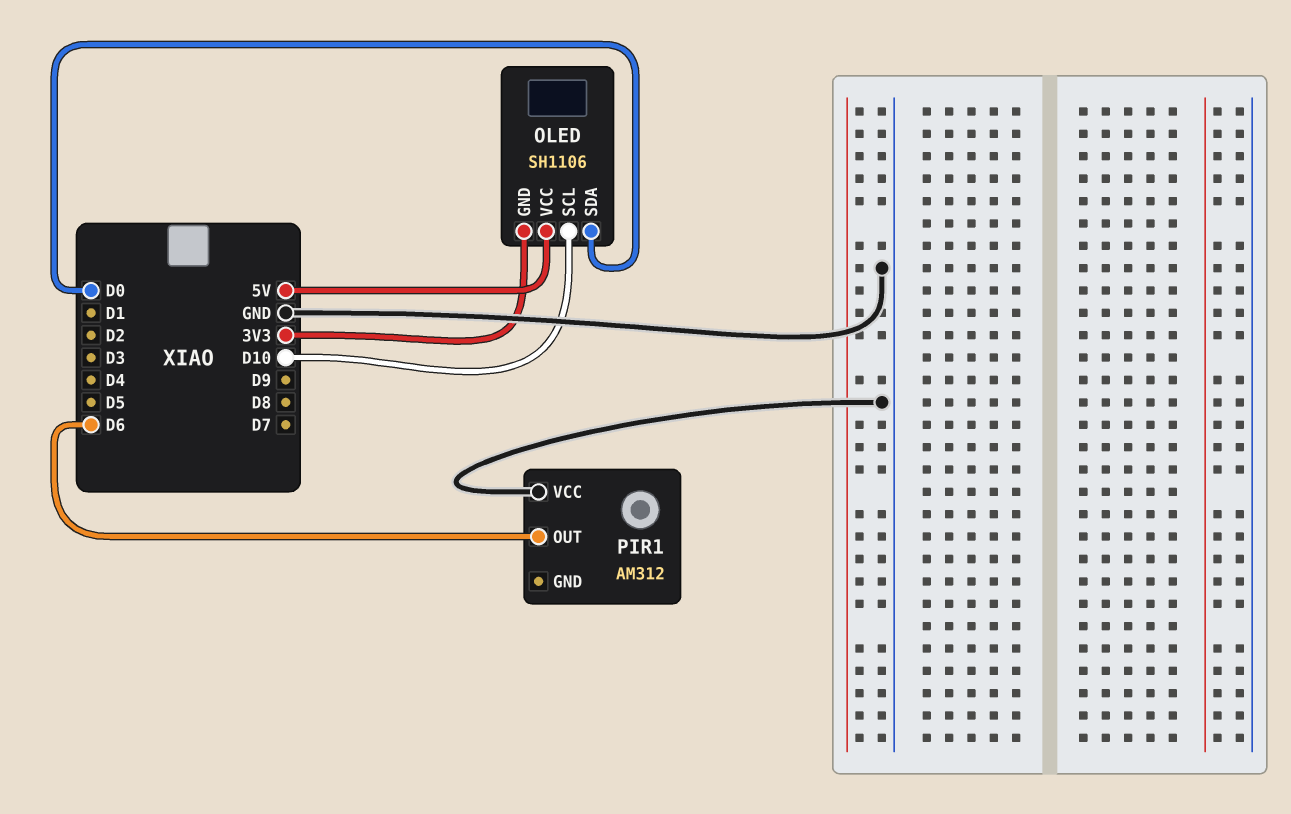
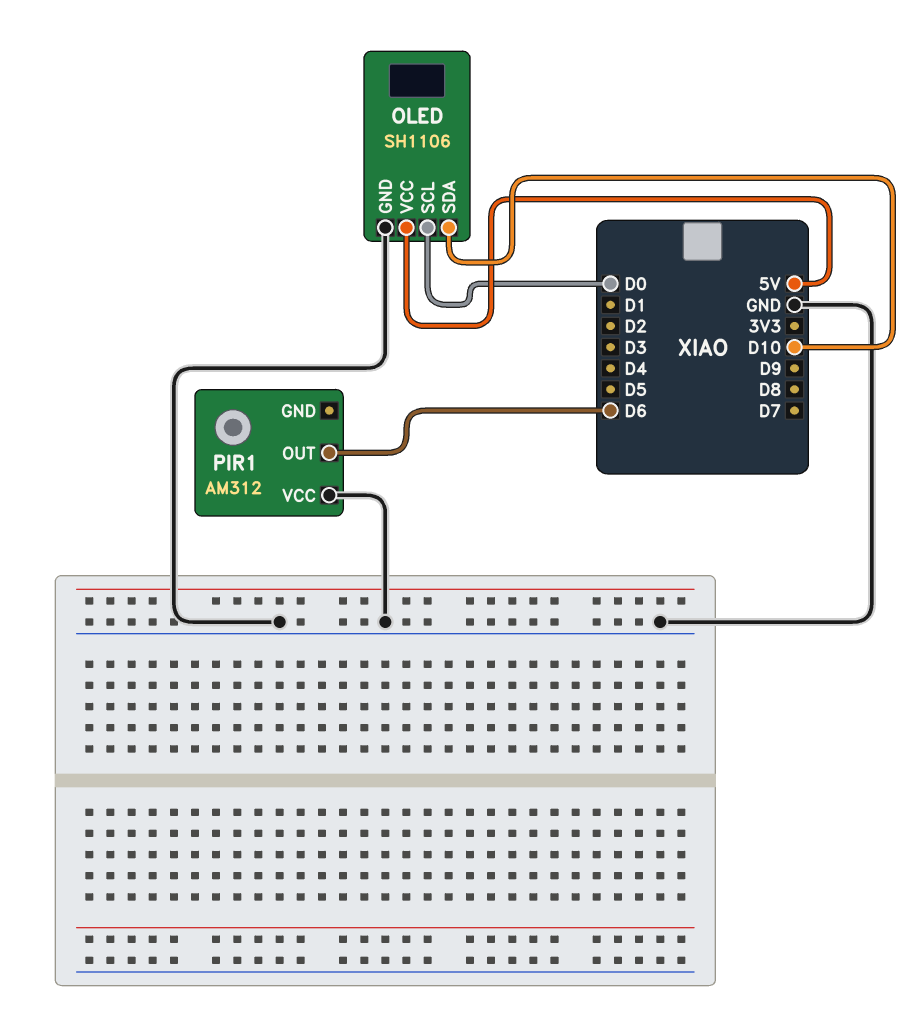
OLED pin GND: 3V3 -> GND
OLED pin SCL: D10 -> D0
OLED pin SDA: D0 -> D10

